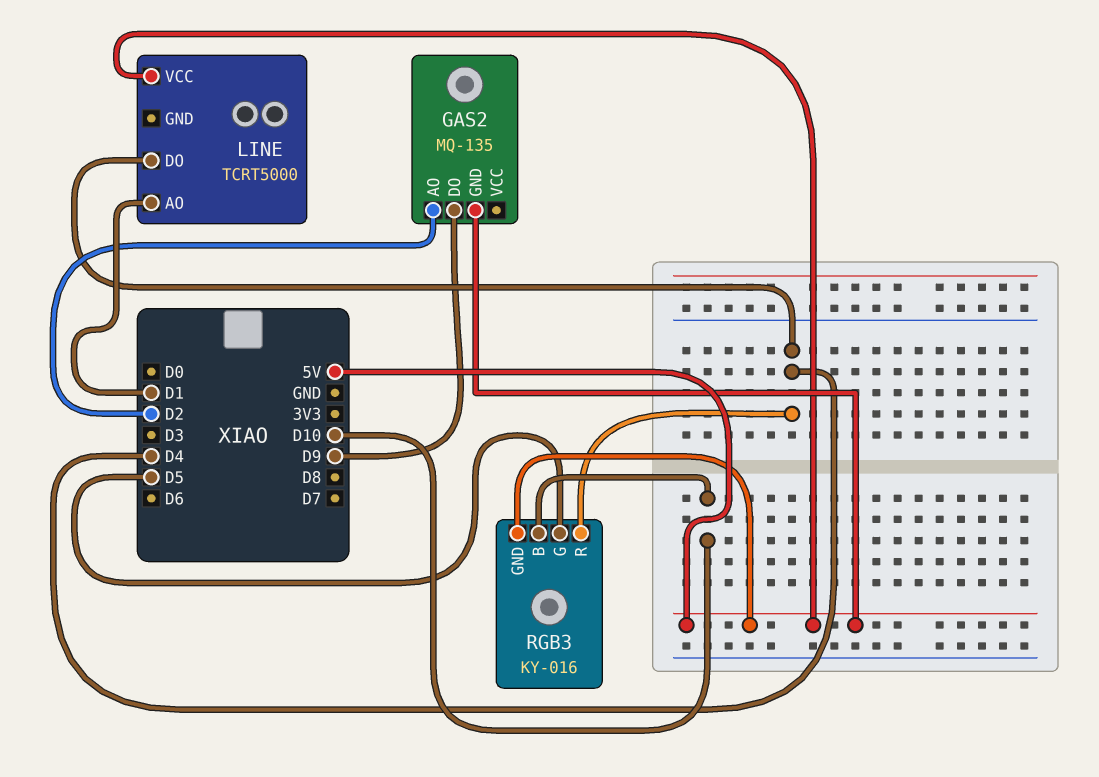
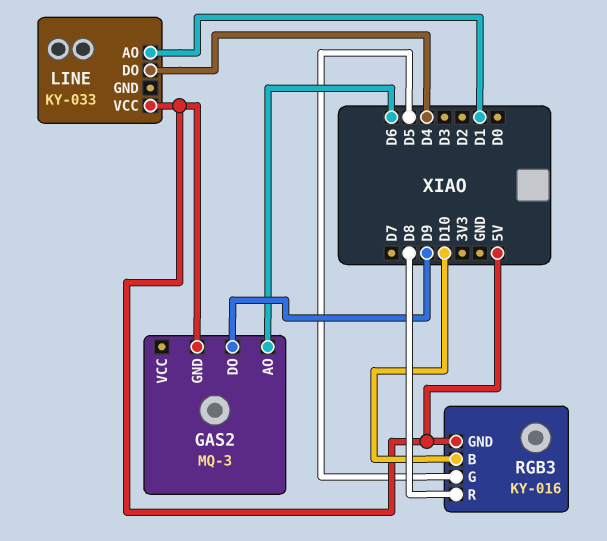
GAS2: MQ-135 -> MQ-3
GAS2 pin AO: D2 -> D6
LINE: TCRT5000 -> KY-033
RGB3 pin R: D4 -> D8

